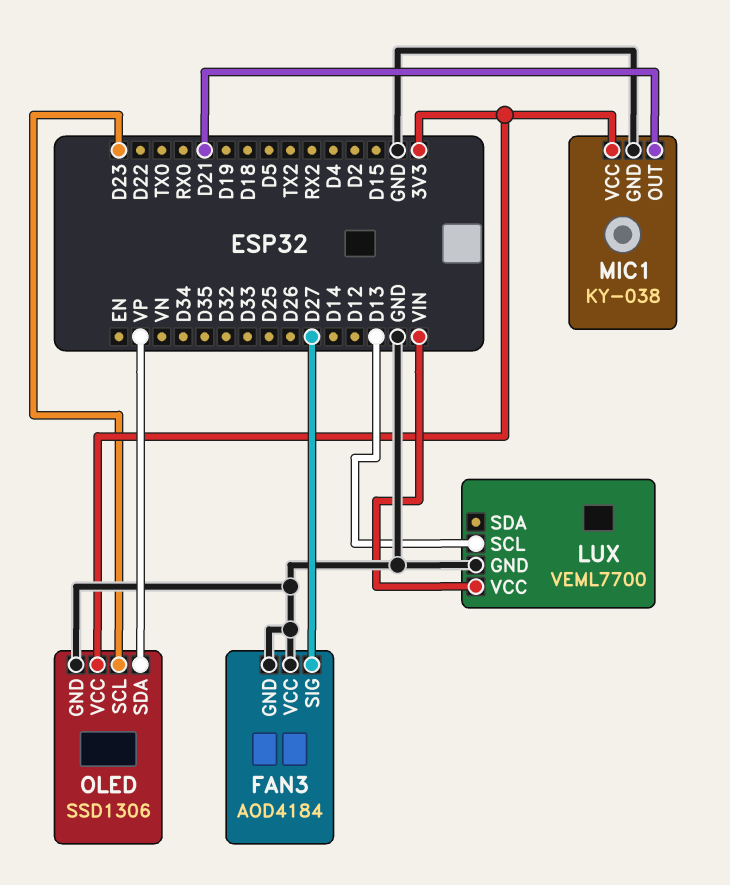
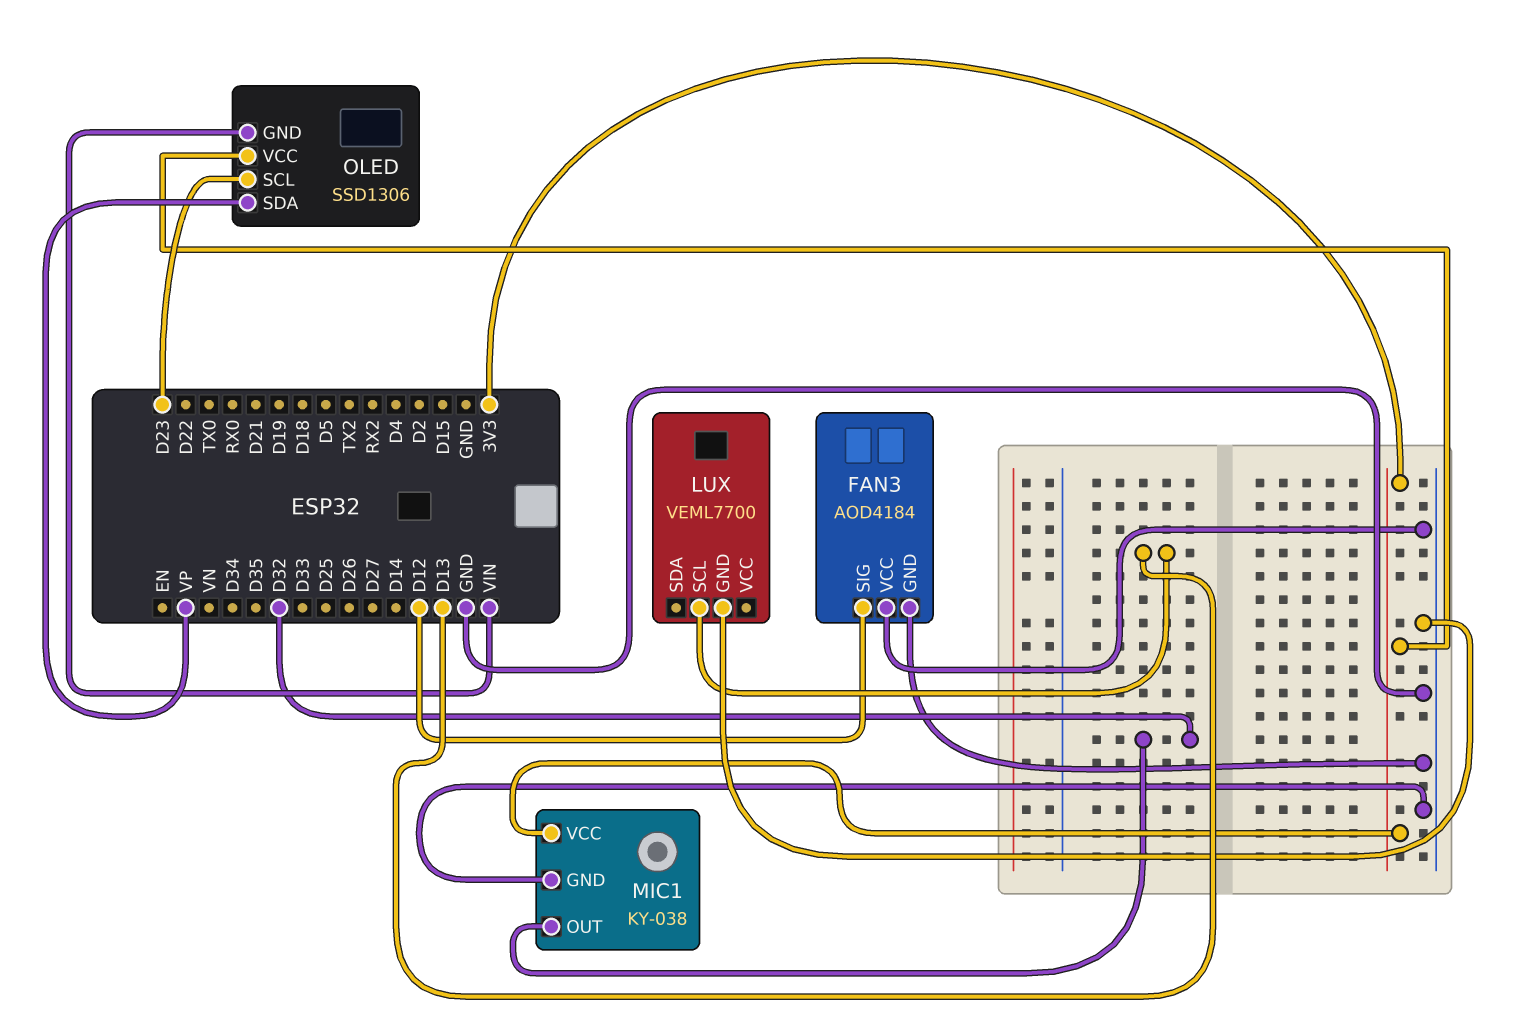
FAN3 pin SIG: D27 -> D12
LUX pin VCC: VIN -> none
MIC1 pin OUT: D21 -> D32
OLED pin GND: GND -> VIN

